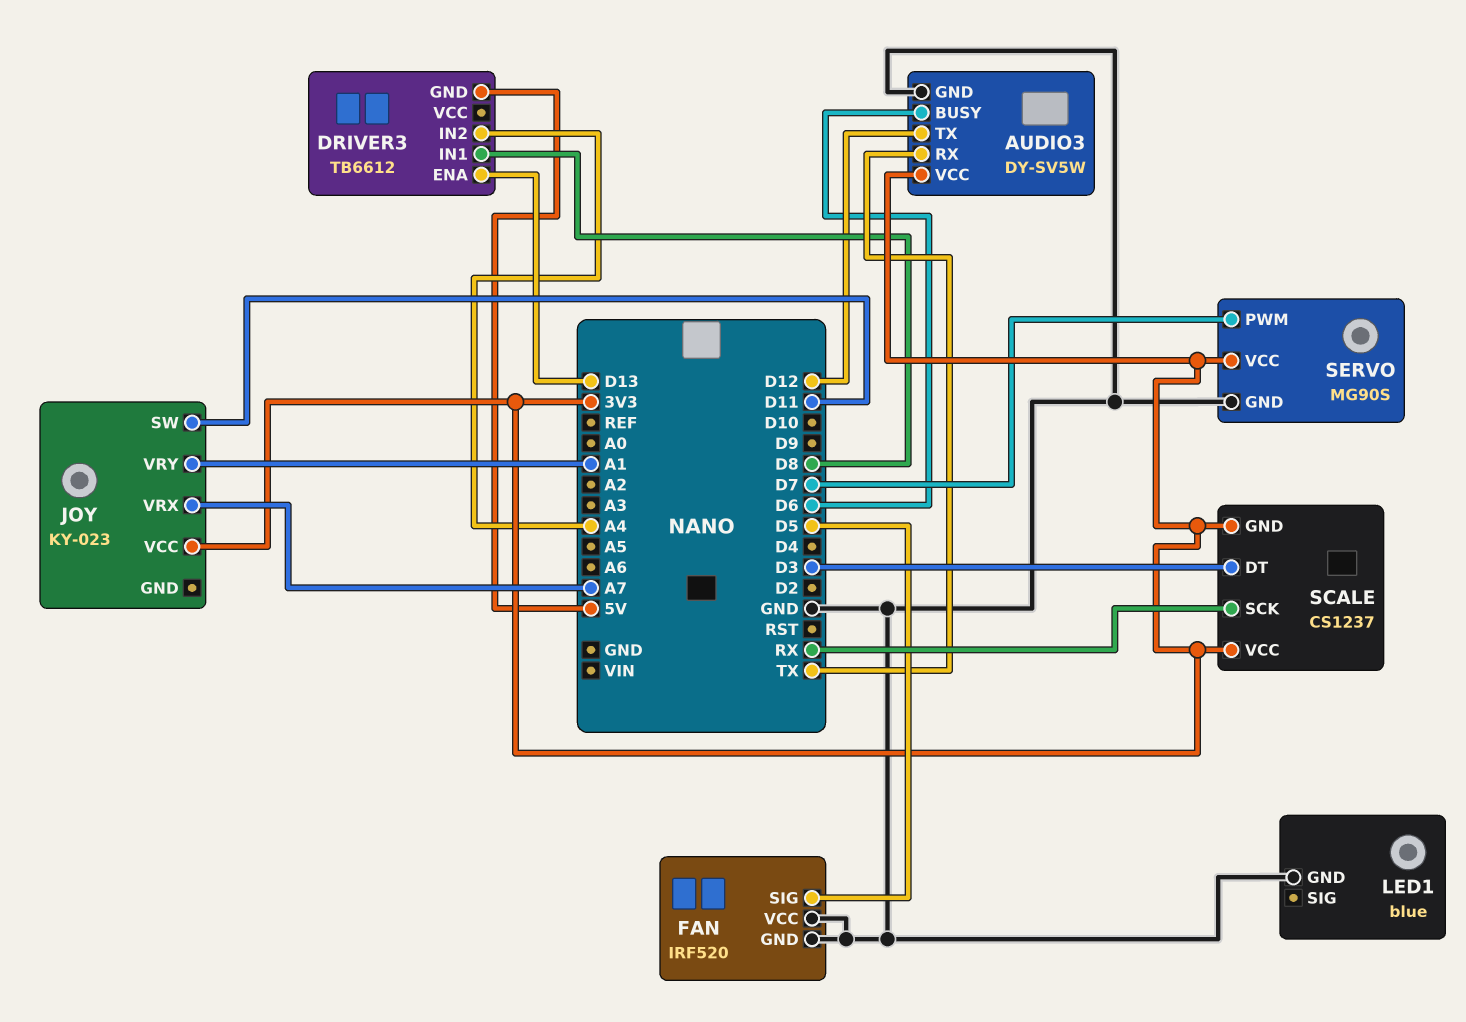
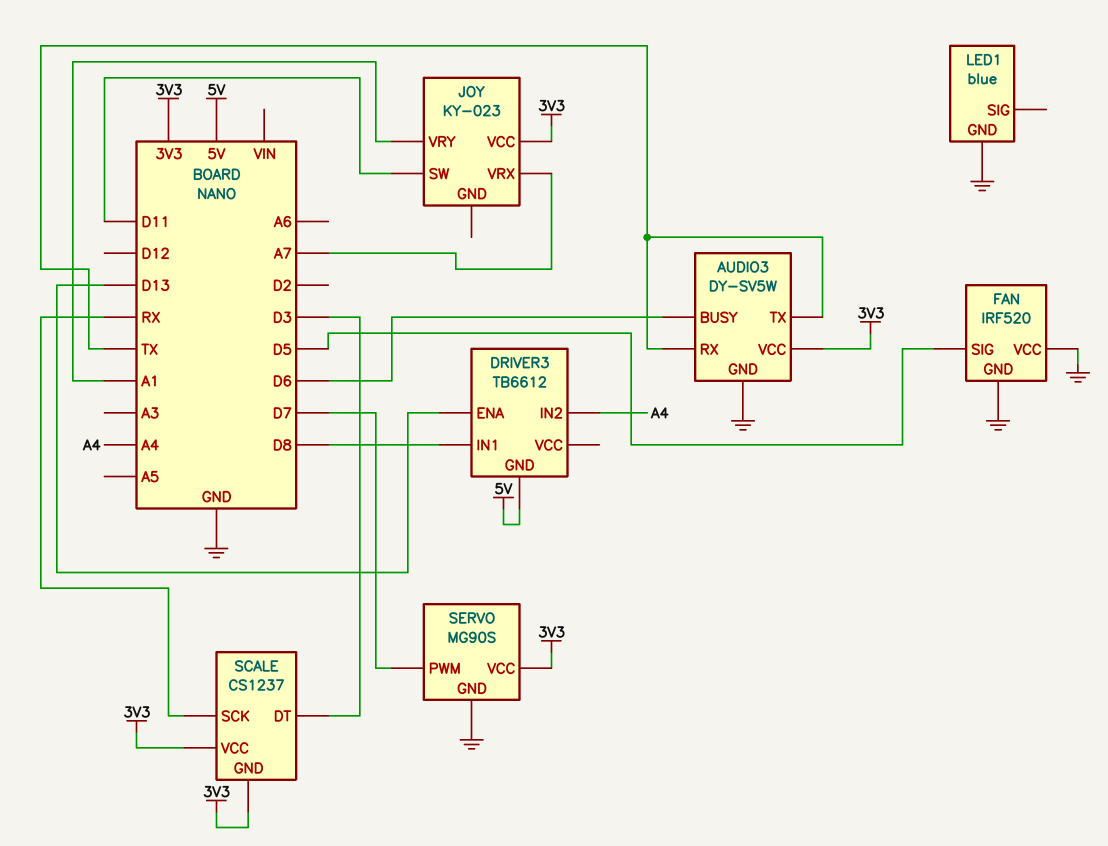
AUDIO3 pin TX: D12 -> TX

